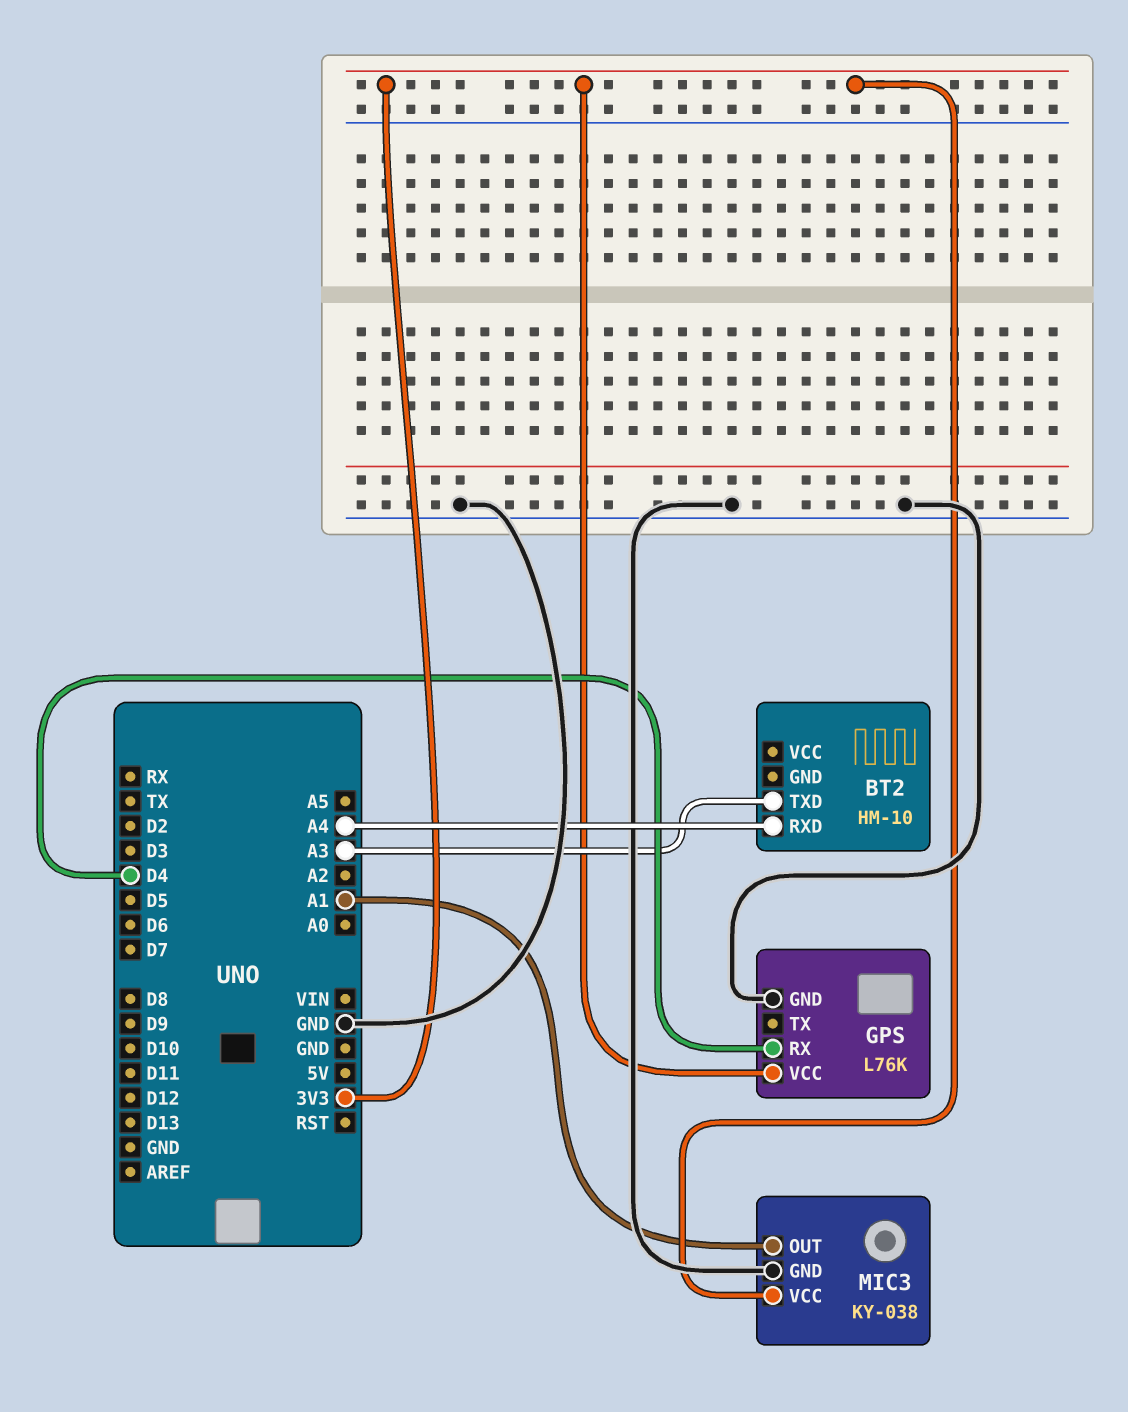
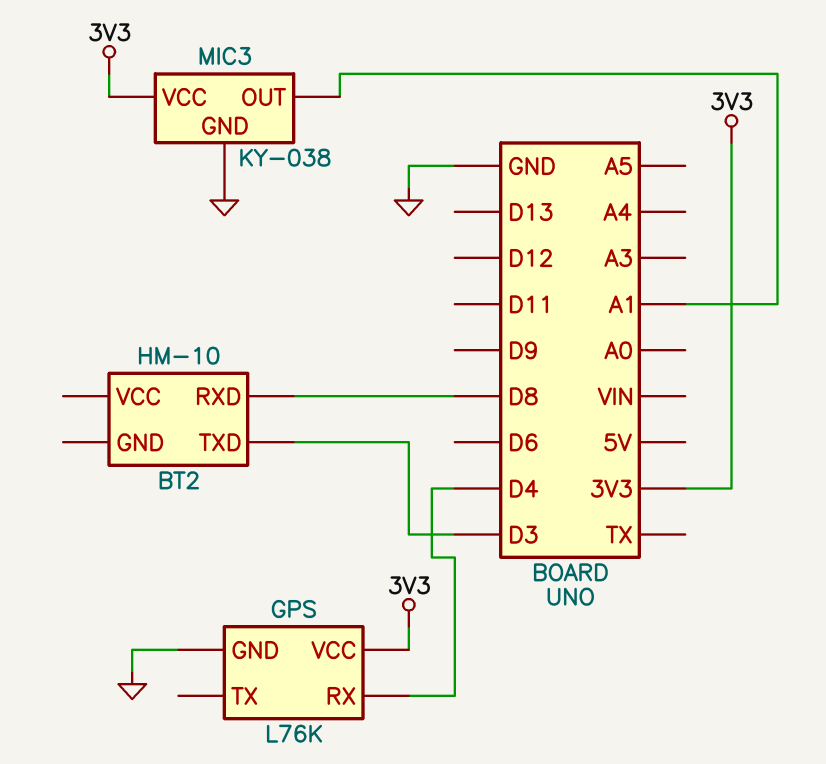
BT2 pin RXD: A4 -> D8
BT2 pin TXD: A3 -> D3

